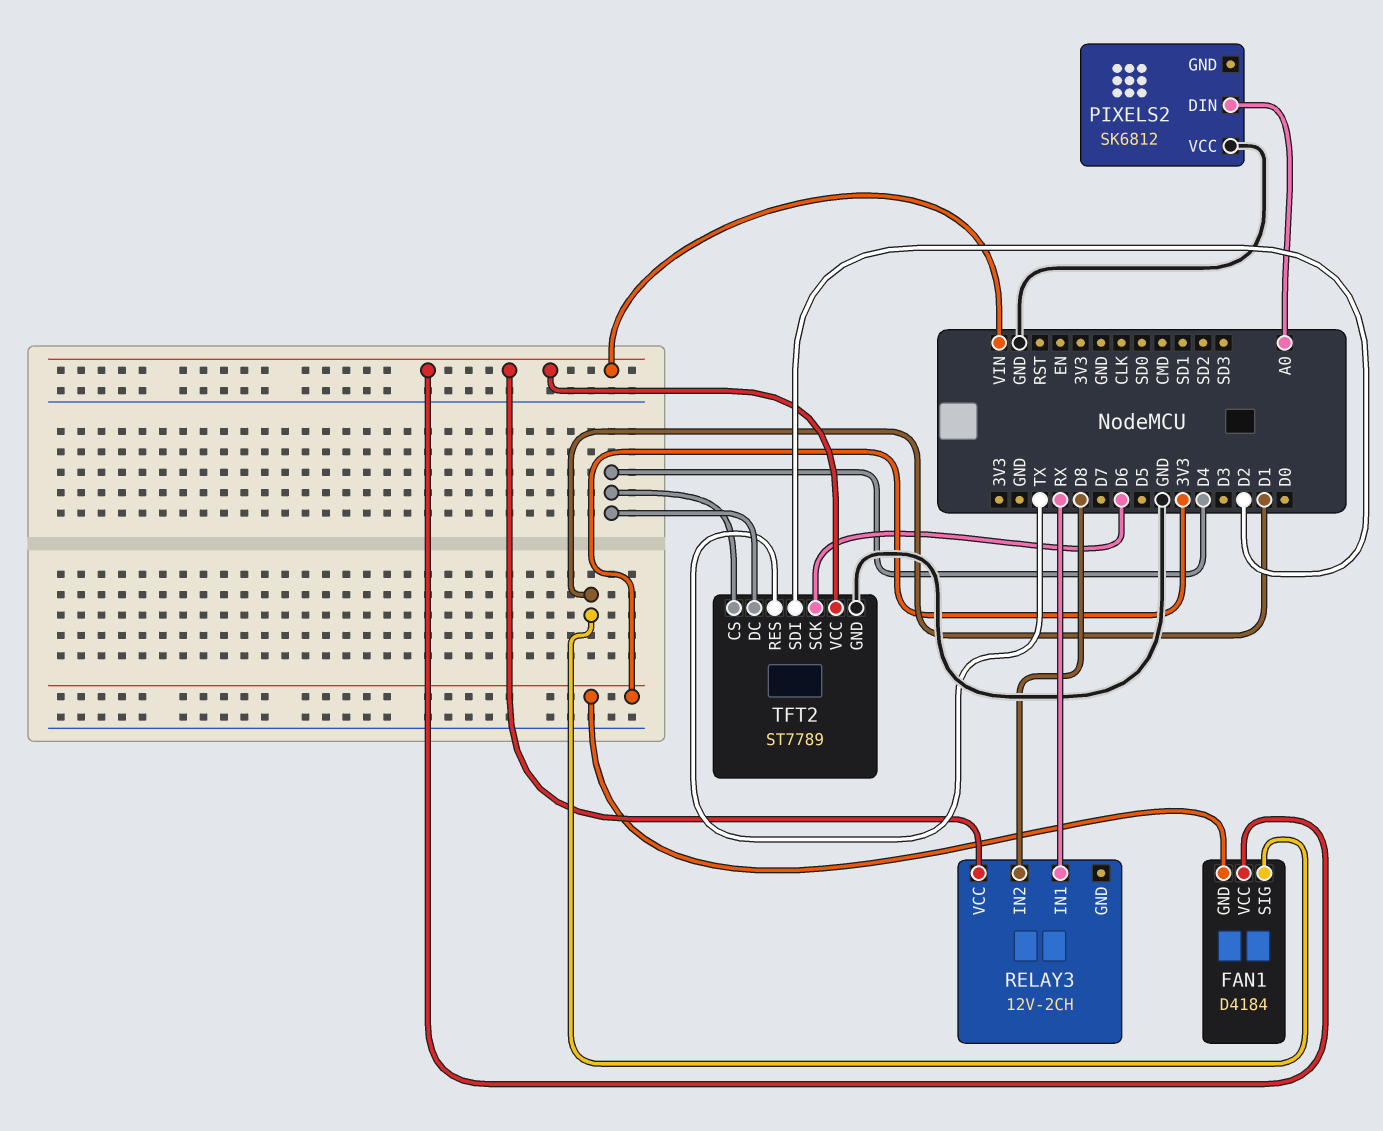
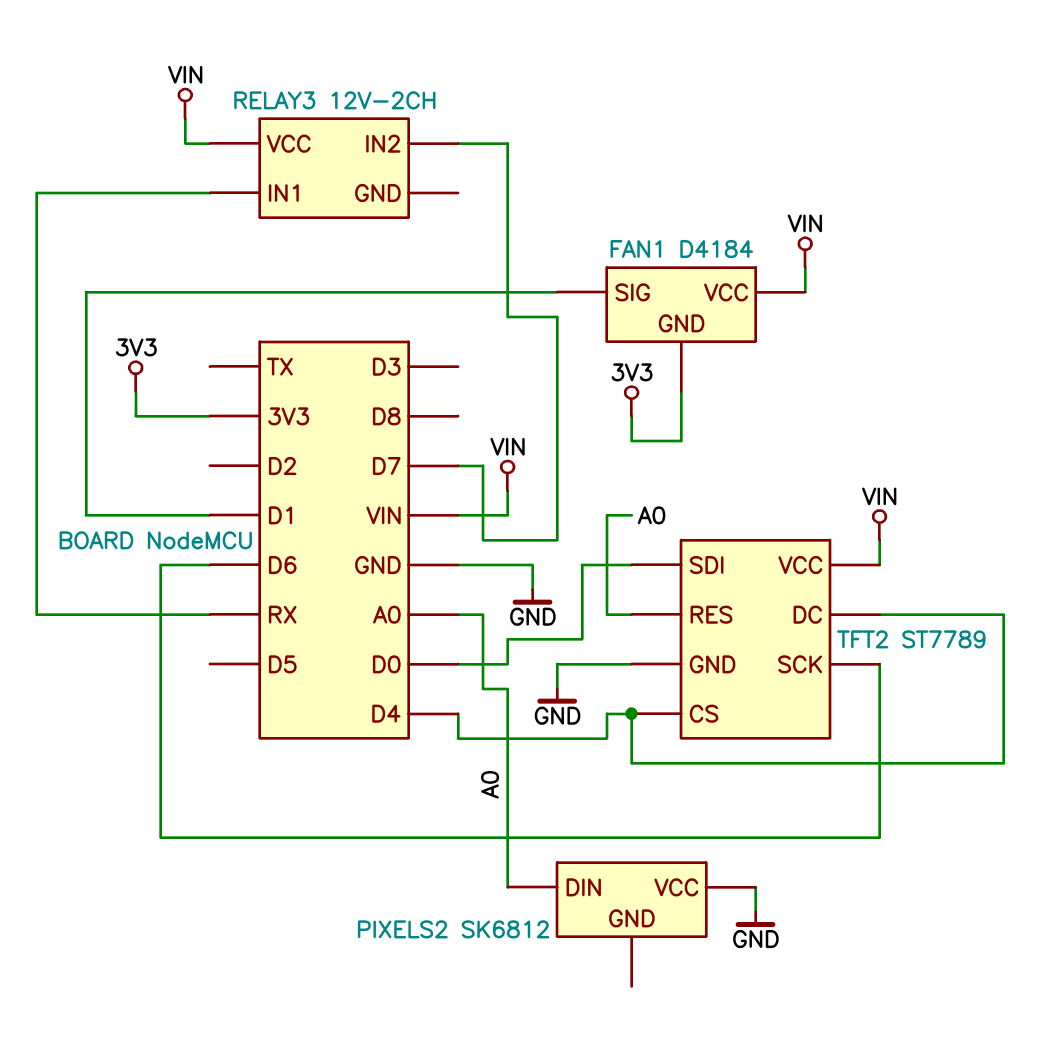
RELAY3 pin IN2: D8 -> D7
TFT2 pin RES: TX -> A0
TFT2 pin SDI: D2 -> D0

